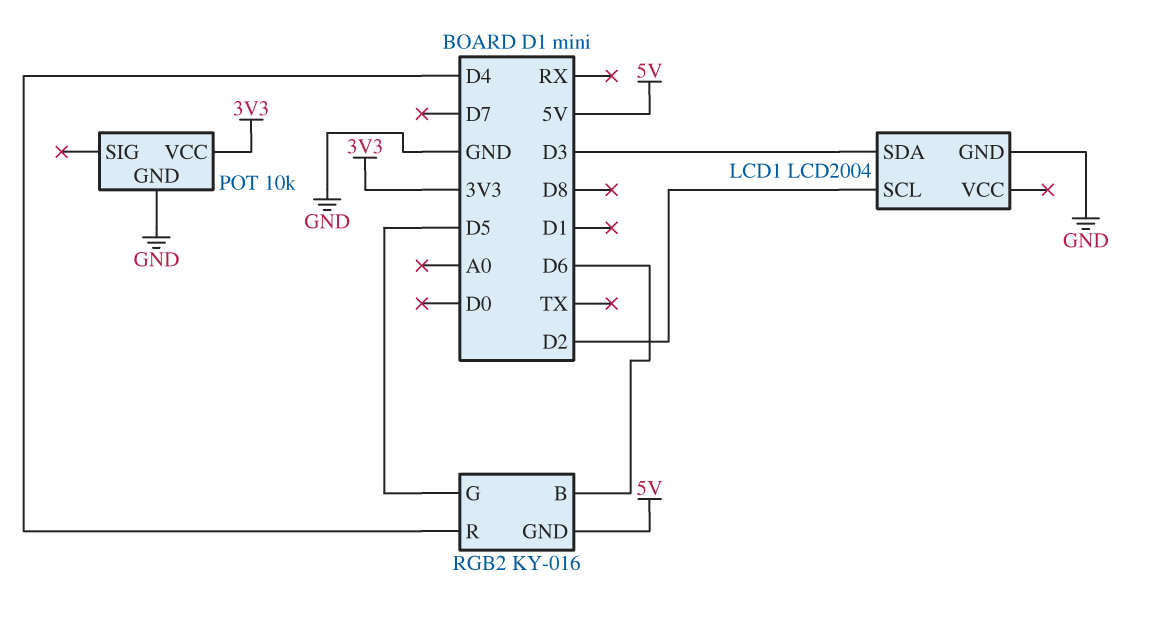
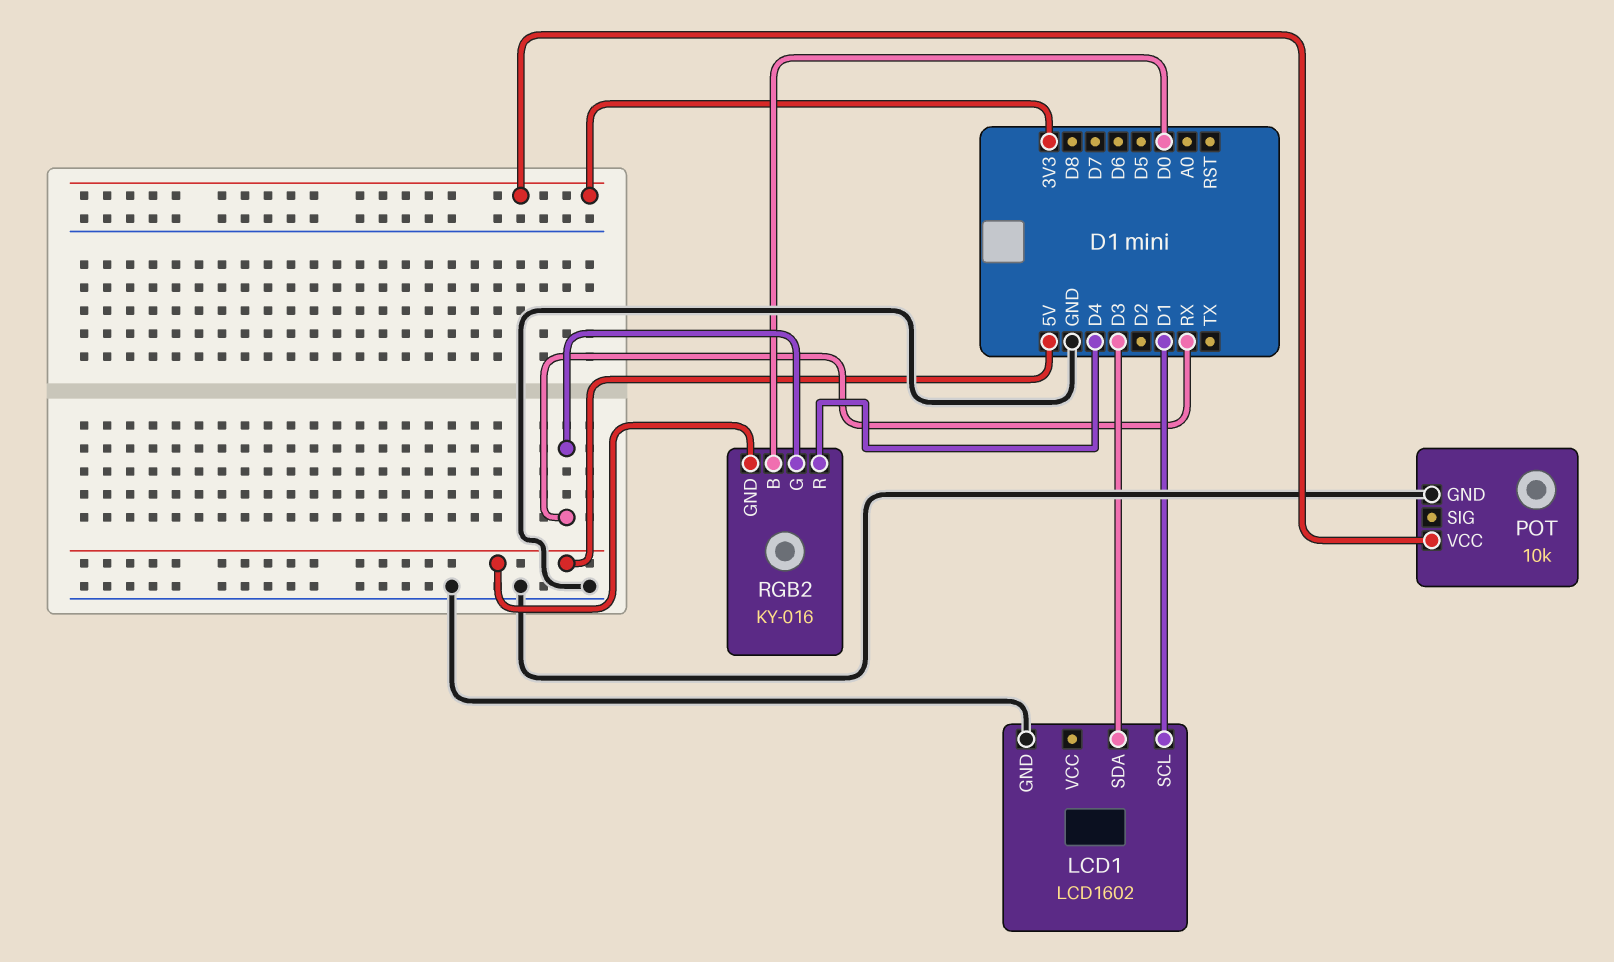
LCD1: LCD2004 -> LCD1602
LCD1 pin SCL: D2 -> D1
RGB2 pin B: D6 -> D0
RGB2 pin G: D5 -> RX

